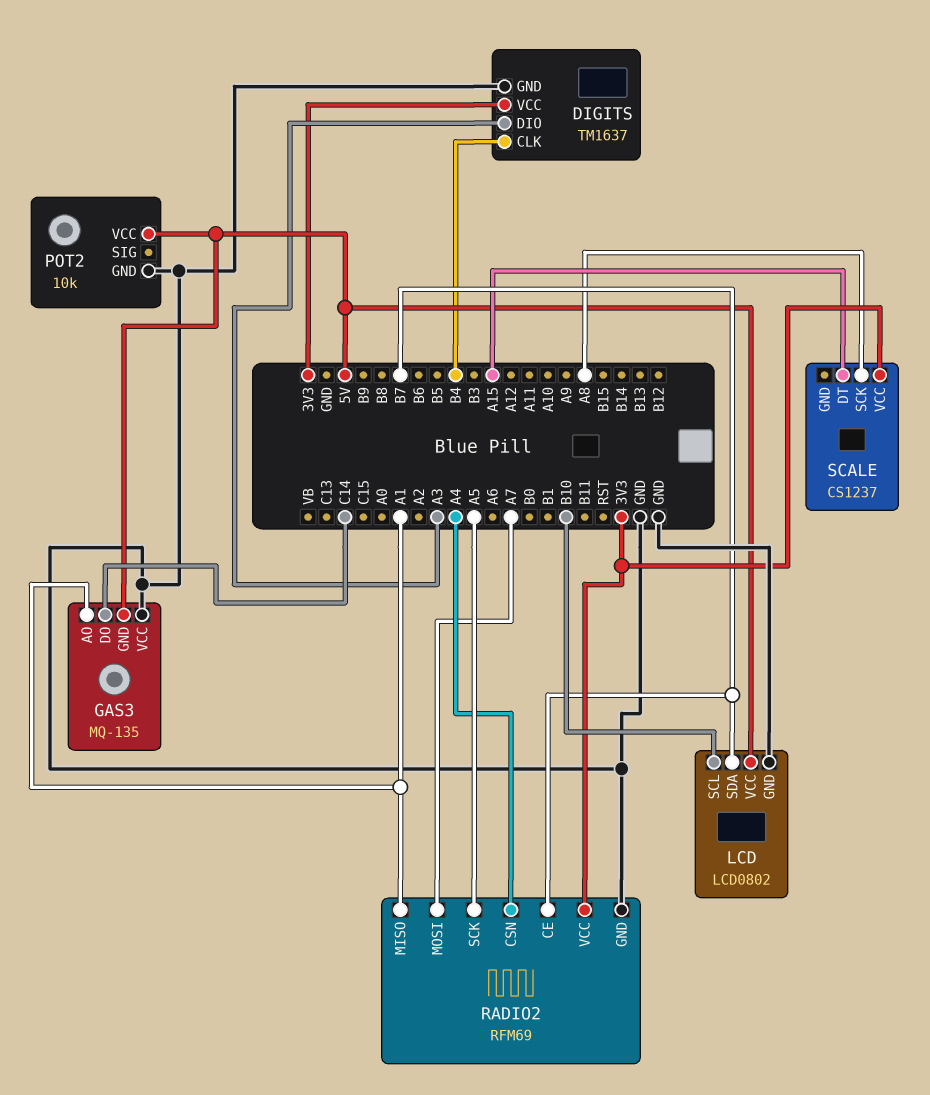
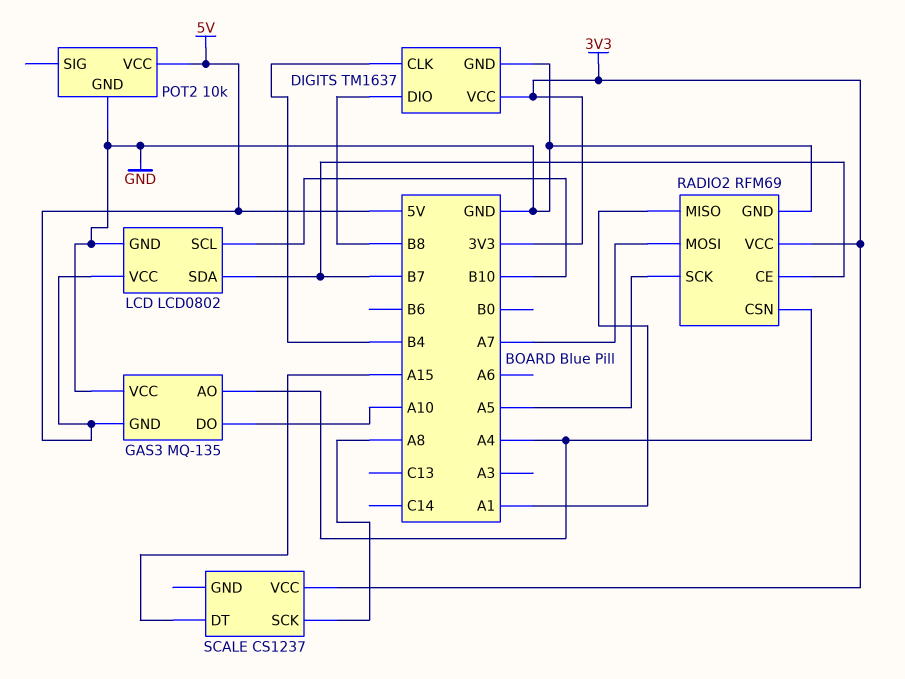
DIGITS pin DIO: A3 -> B8
GAS3 pin AO: A1 -> A4
GAS3 pin DO: C14 -> A10

